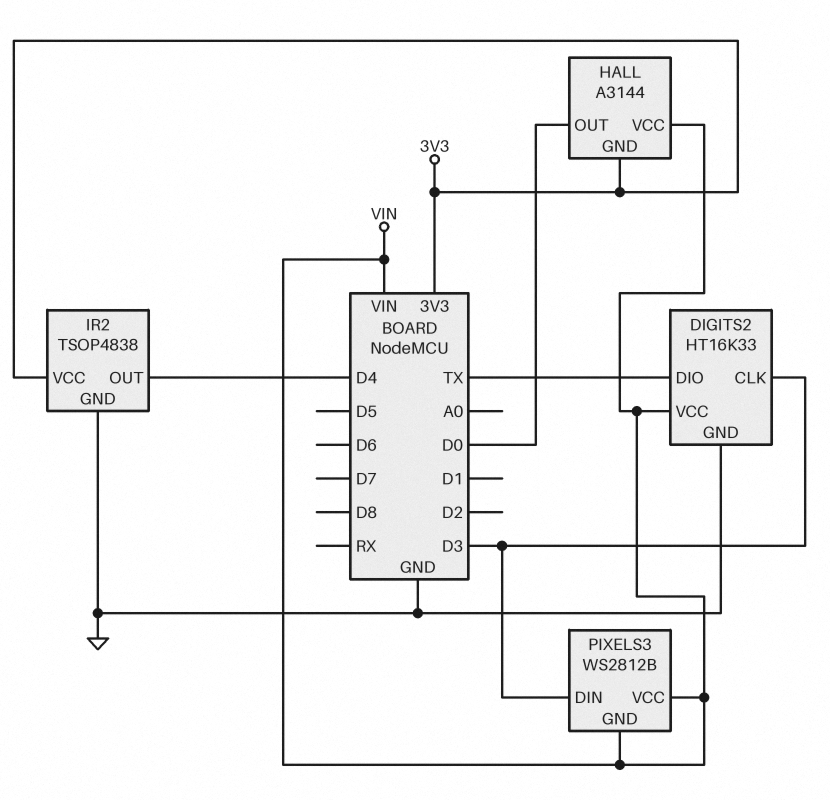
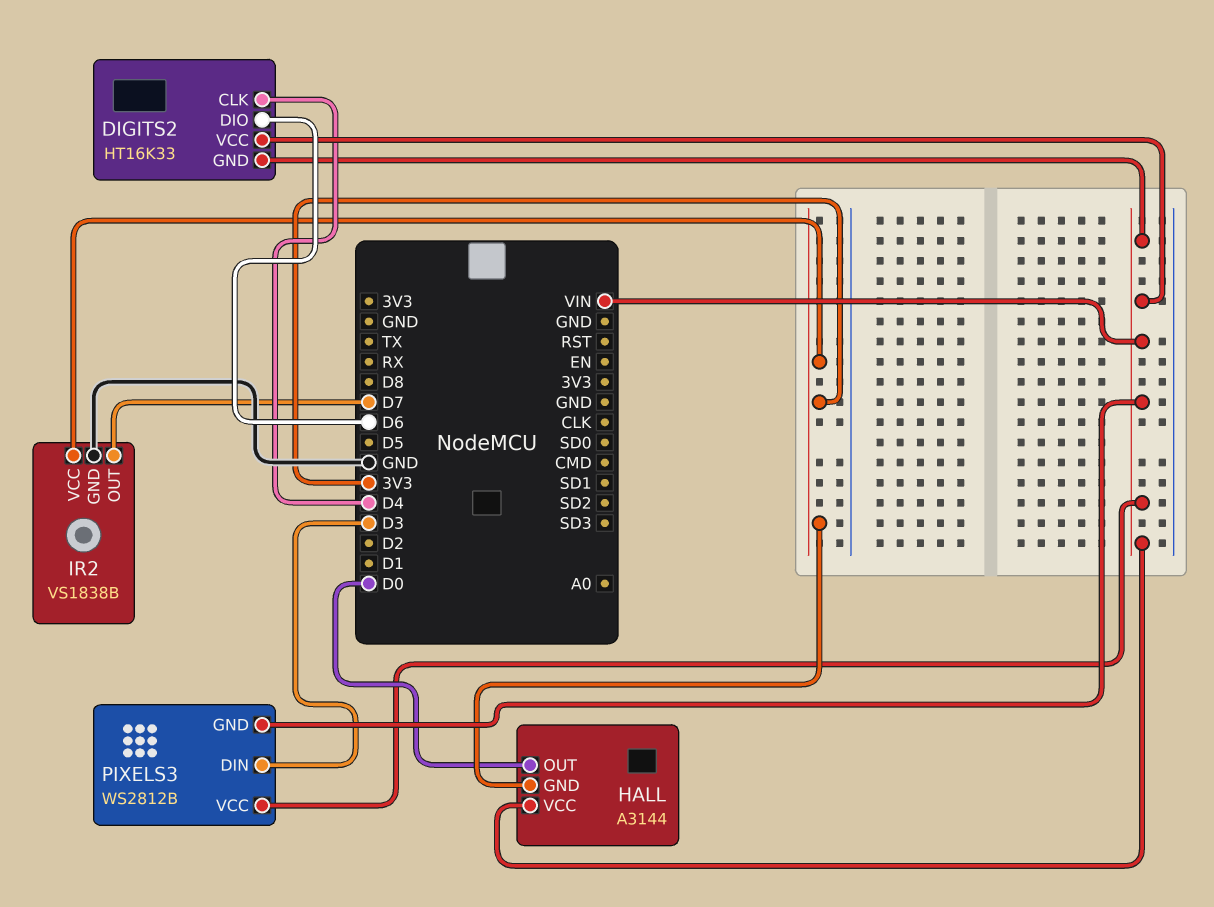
DIGITS2 pin CLK: D3 -> D4
DIGITS2 pin DIO: TX -> D6
DIGITS2 pin GND: GND -> VIN
IR2: TSOP4838 -> VS1838B
IR2 pin OUT: D4 -> D7

